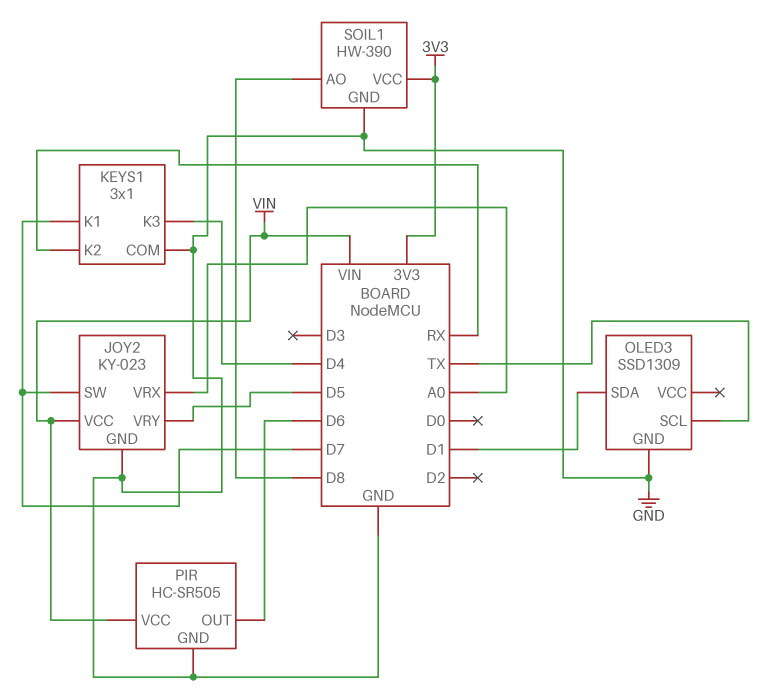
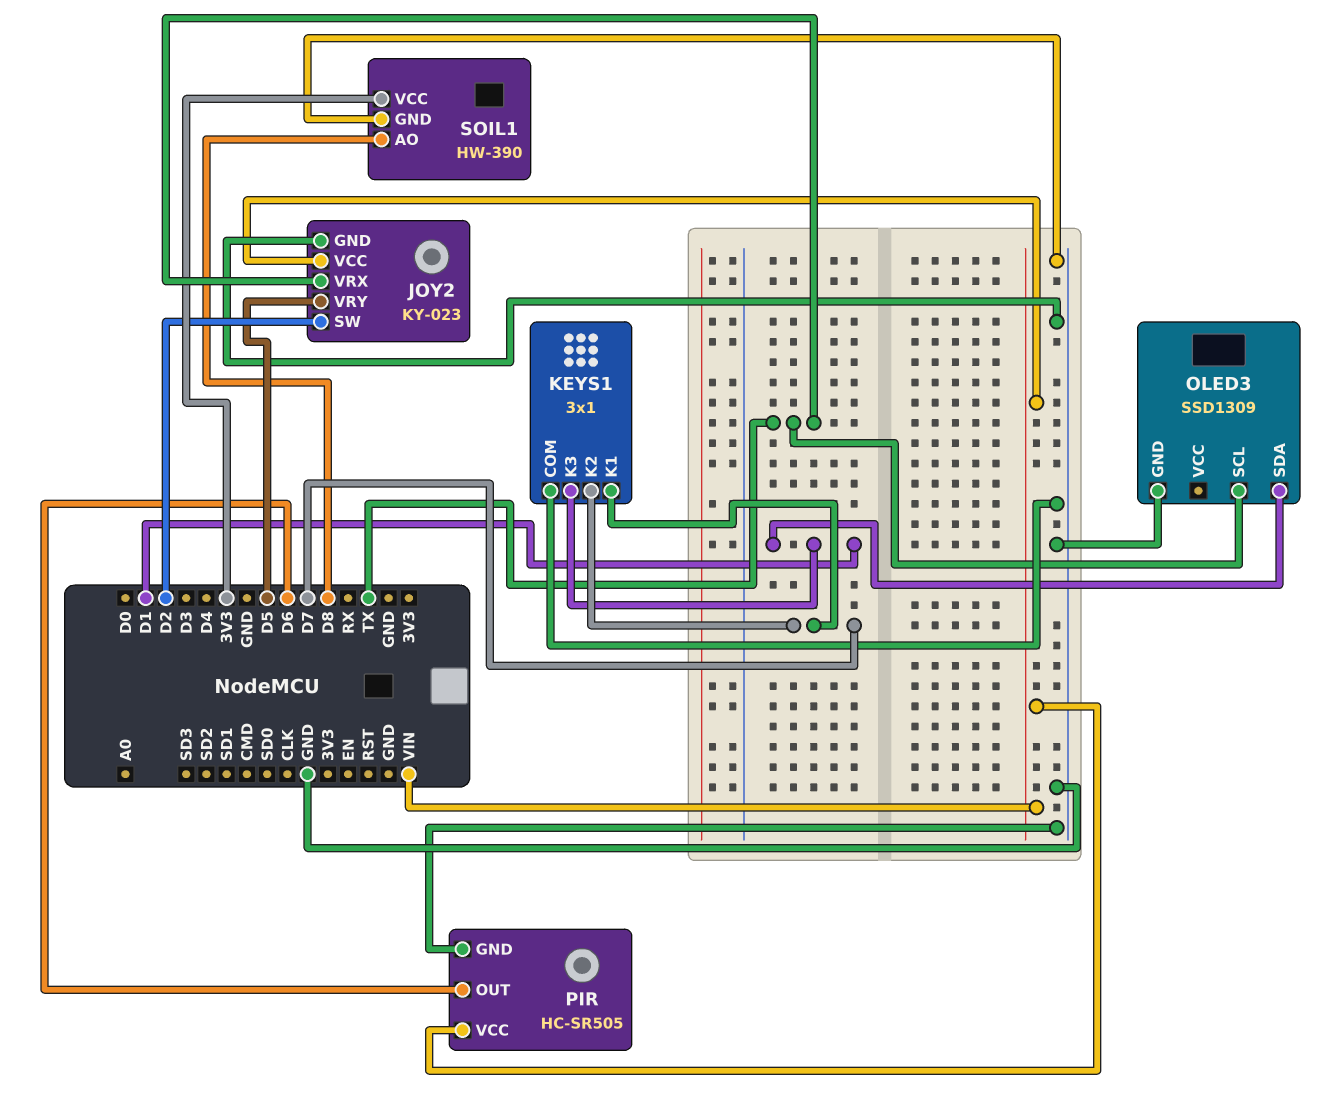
JOY2 pin SW: D7 -> D2
JOY2 pin VRX: A0 -> TX
KEYS1 pin K2: RX -> D7
KEYS1 pin K3: D4 -> D1

